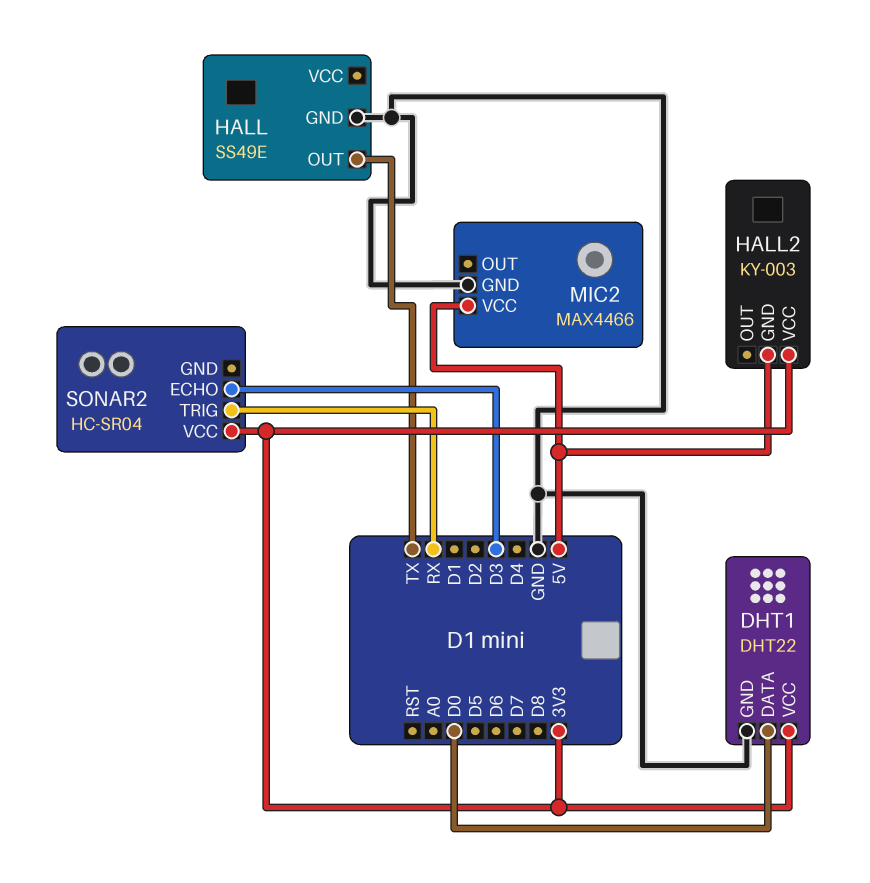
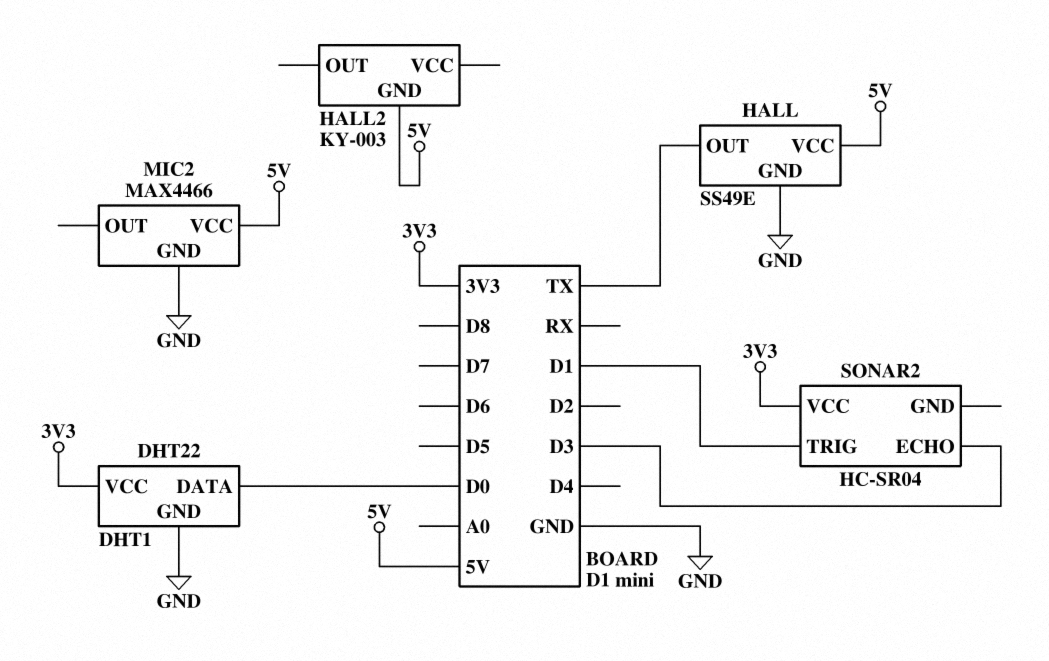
HALL pin VCC: none -> 5V
HALL2 pin VCC: 3V3 -> none
SONAR2 pin TRIG: RX -> D1

